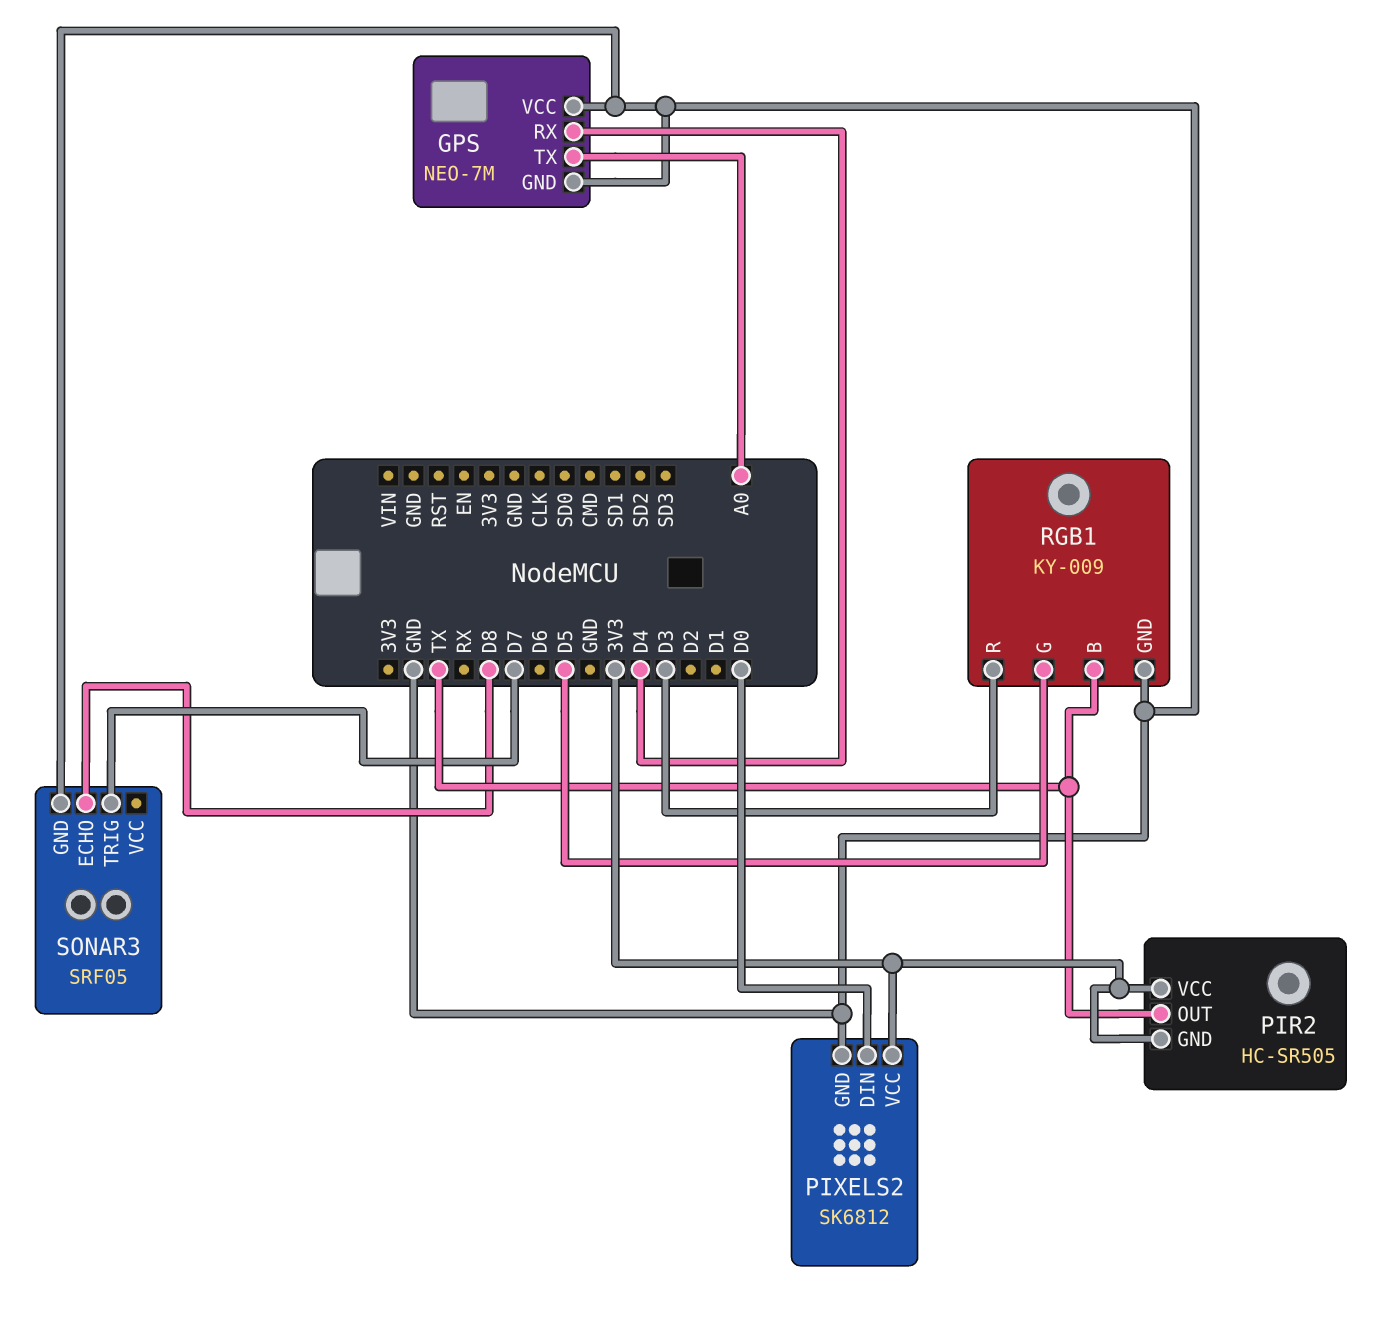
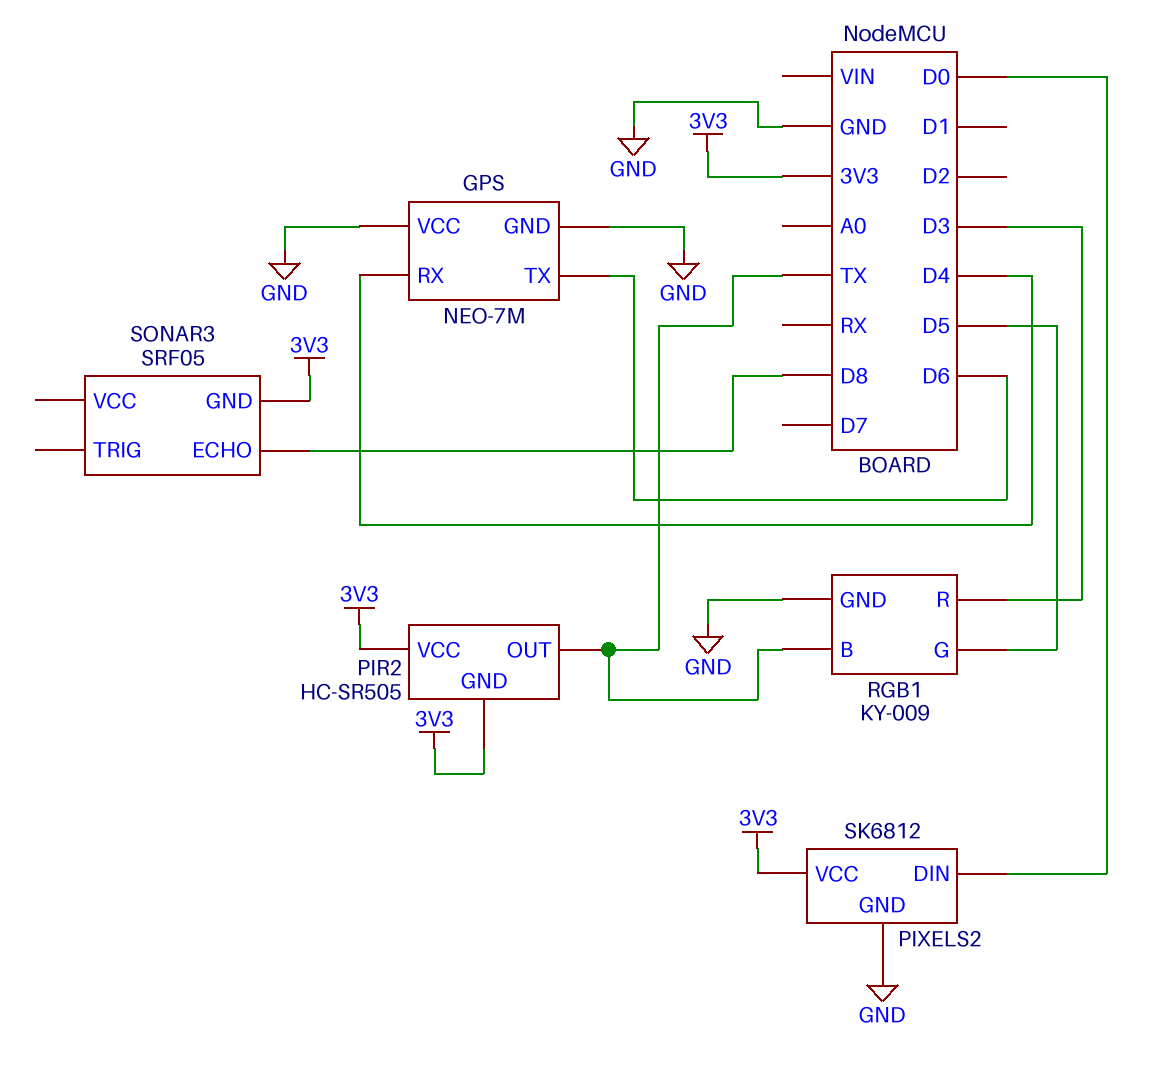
GPS pin TX: A0 -> D6
SONAR3 pin GND: GND -> 3V3
SONAR3 pin TRIG: D7 -> none

